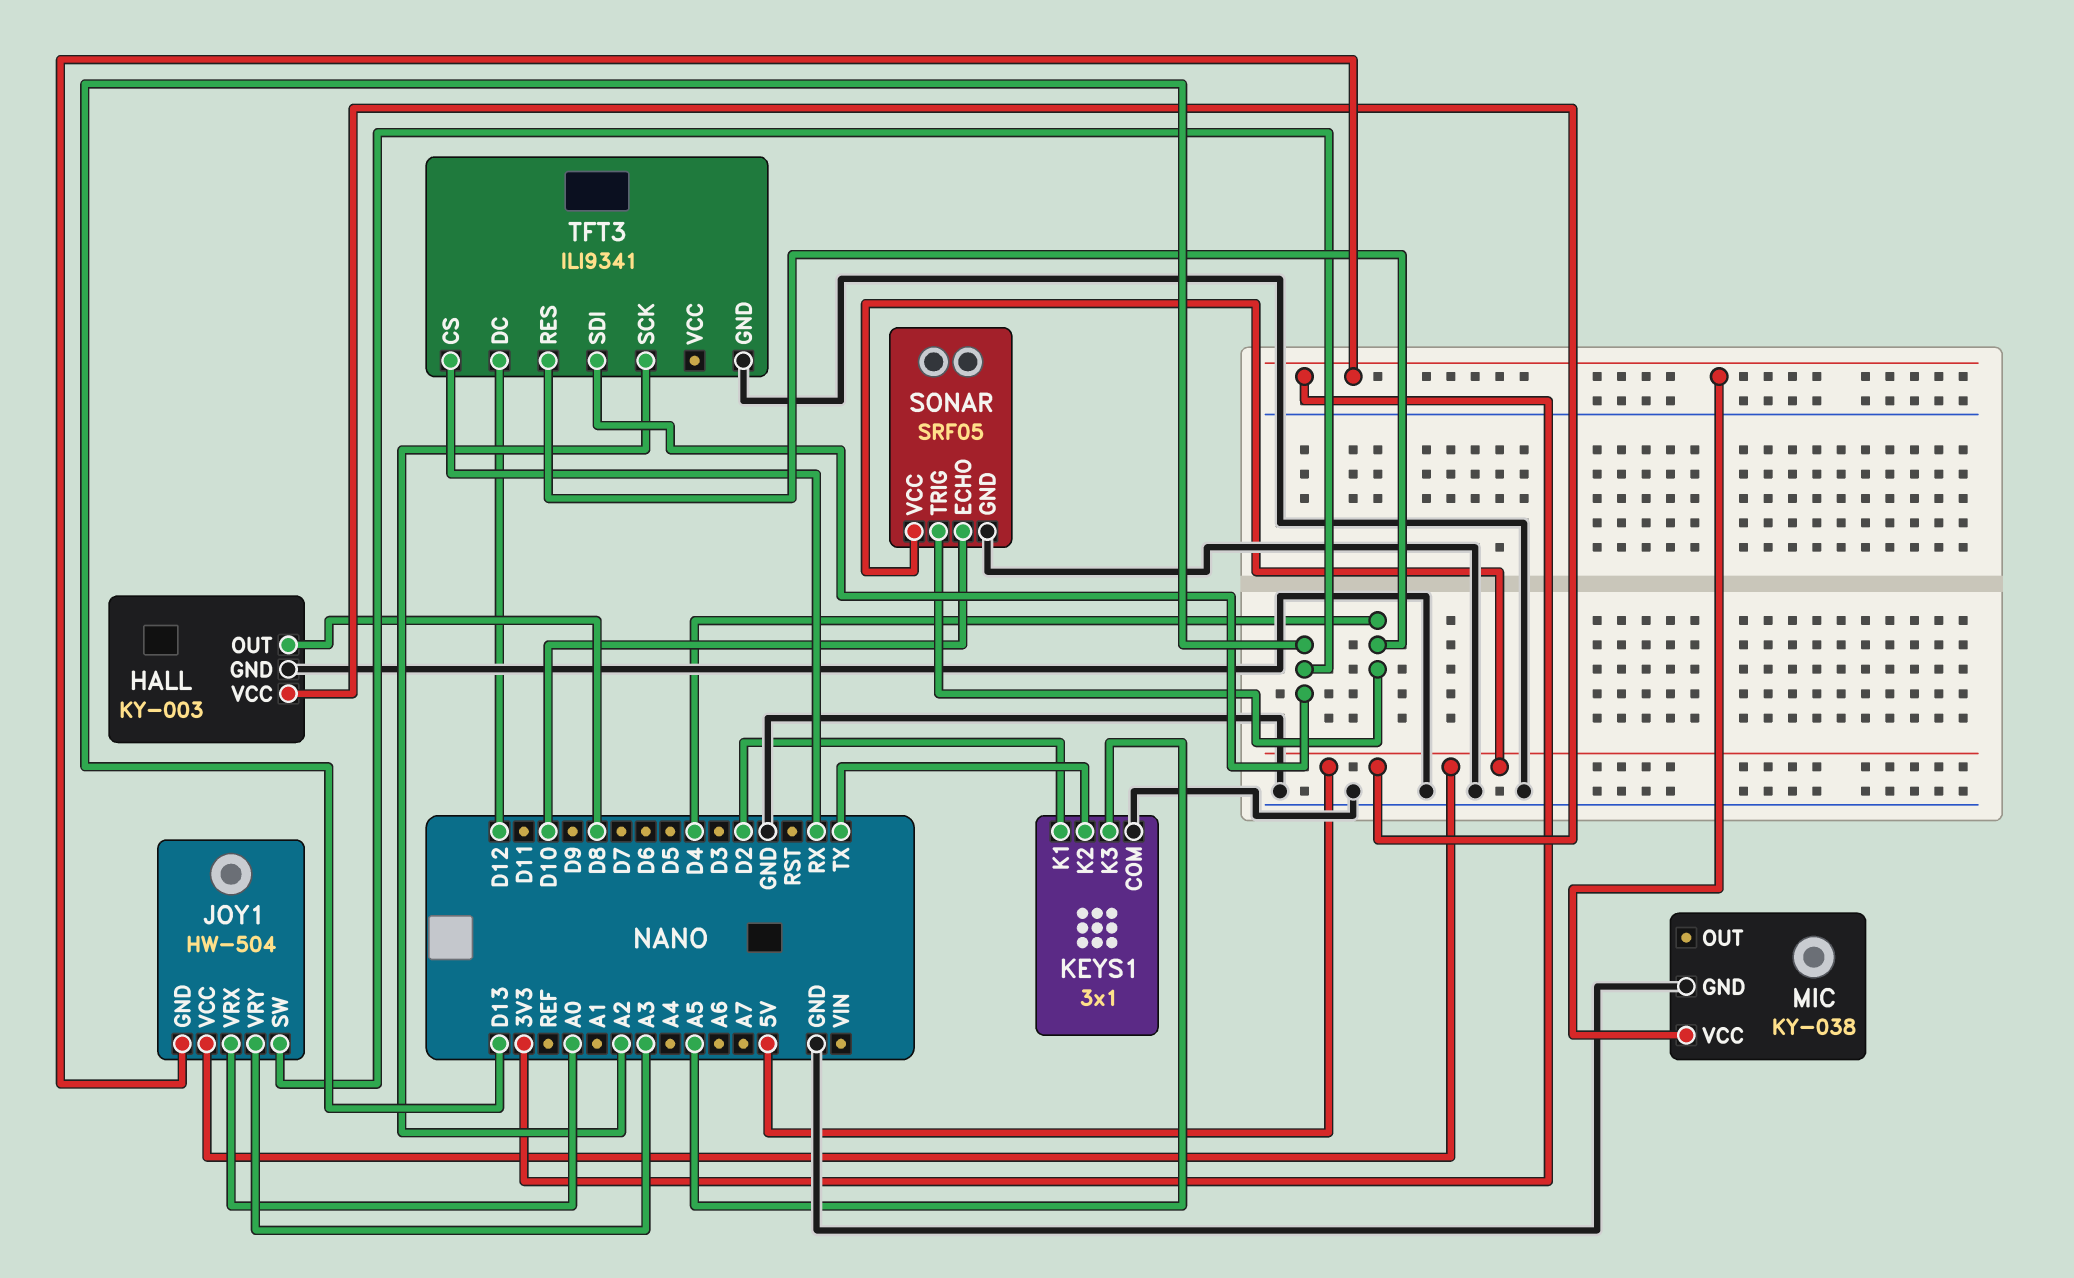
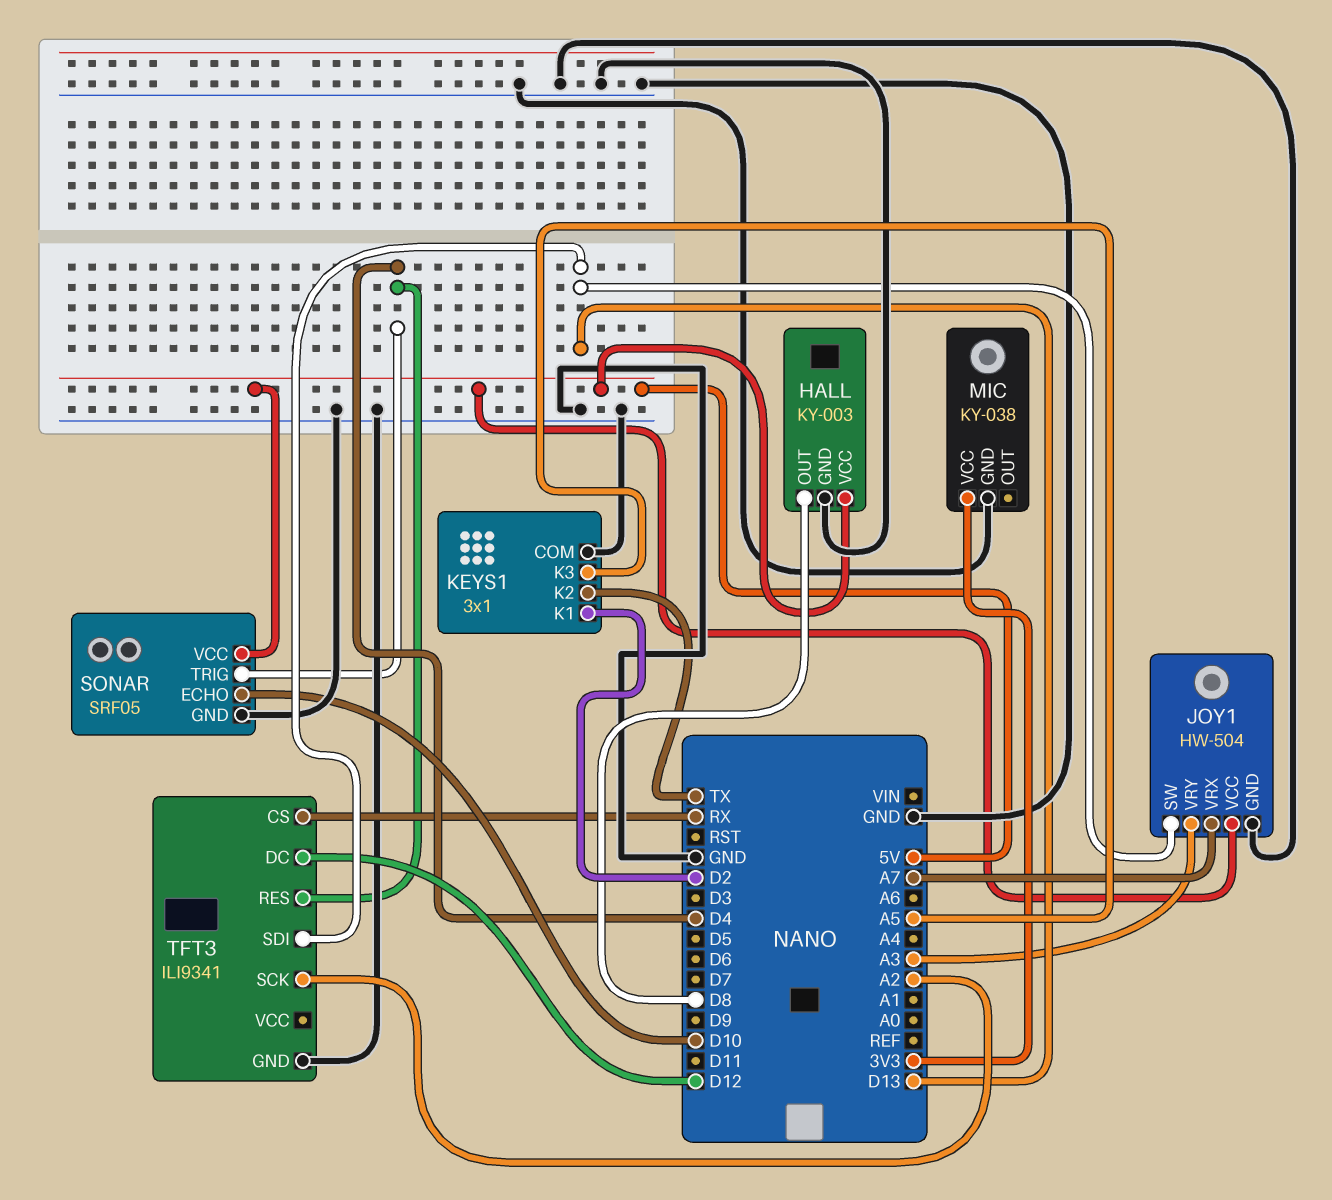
JOY1 pin GND: 3V3 -> GND
JOY1 pin VRX: A0 -> A7

